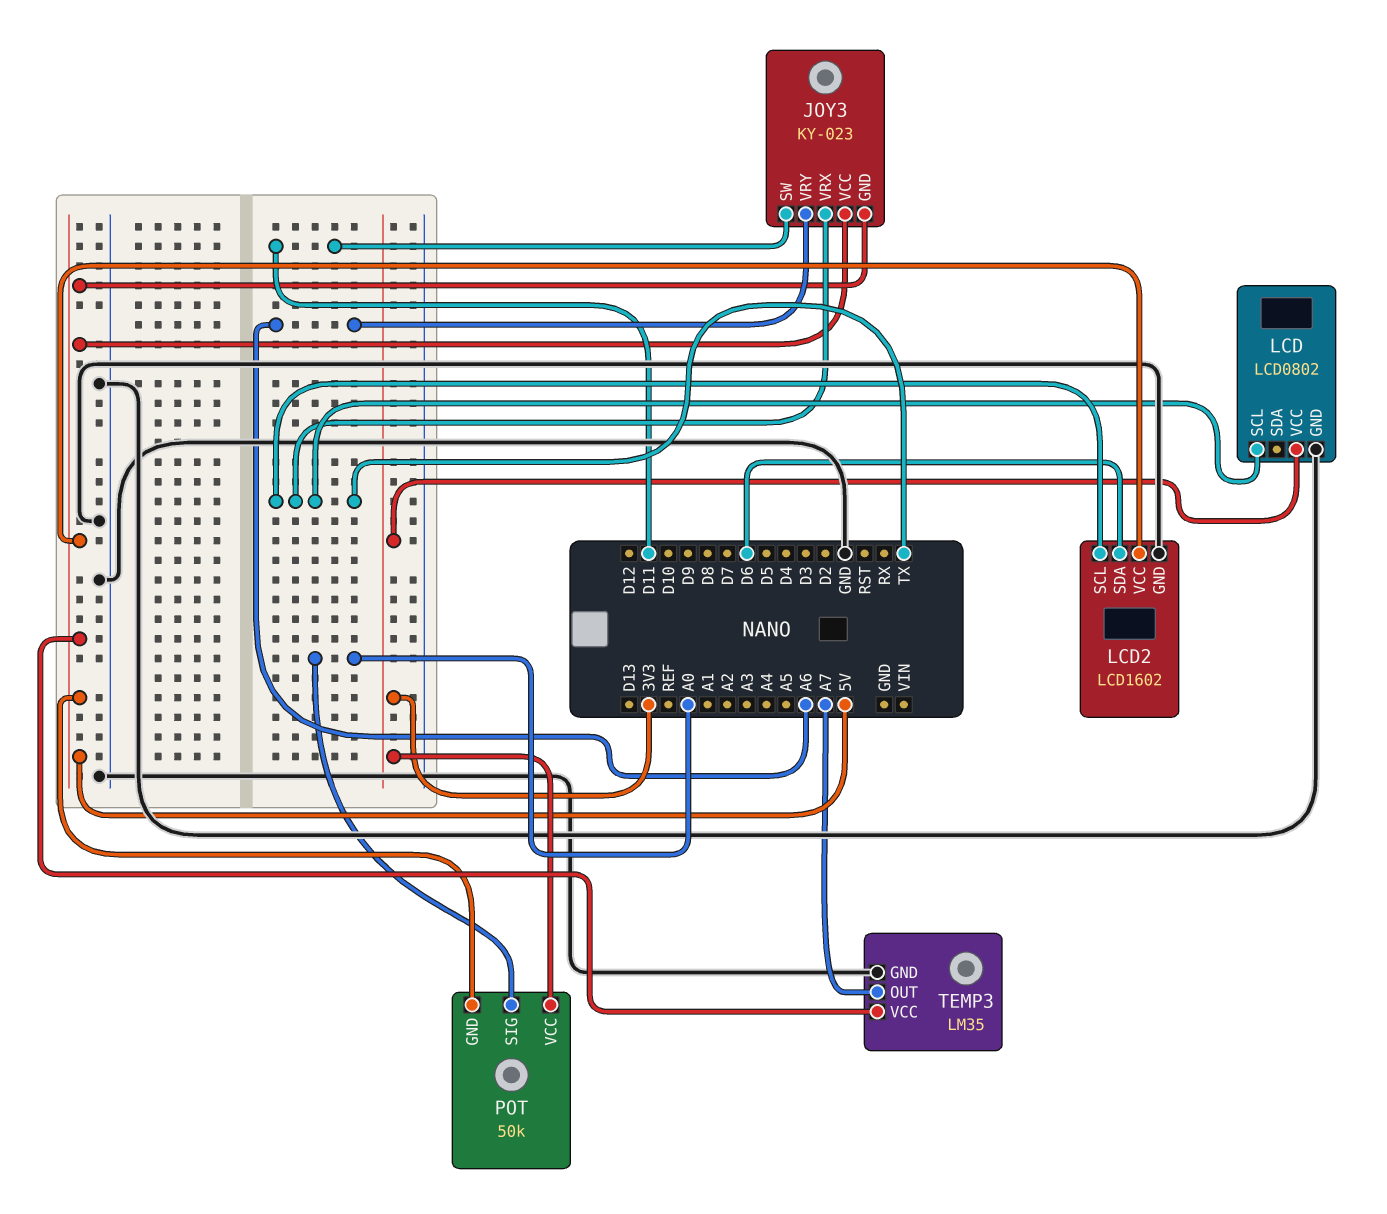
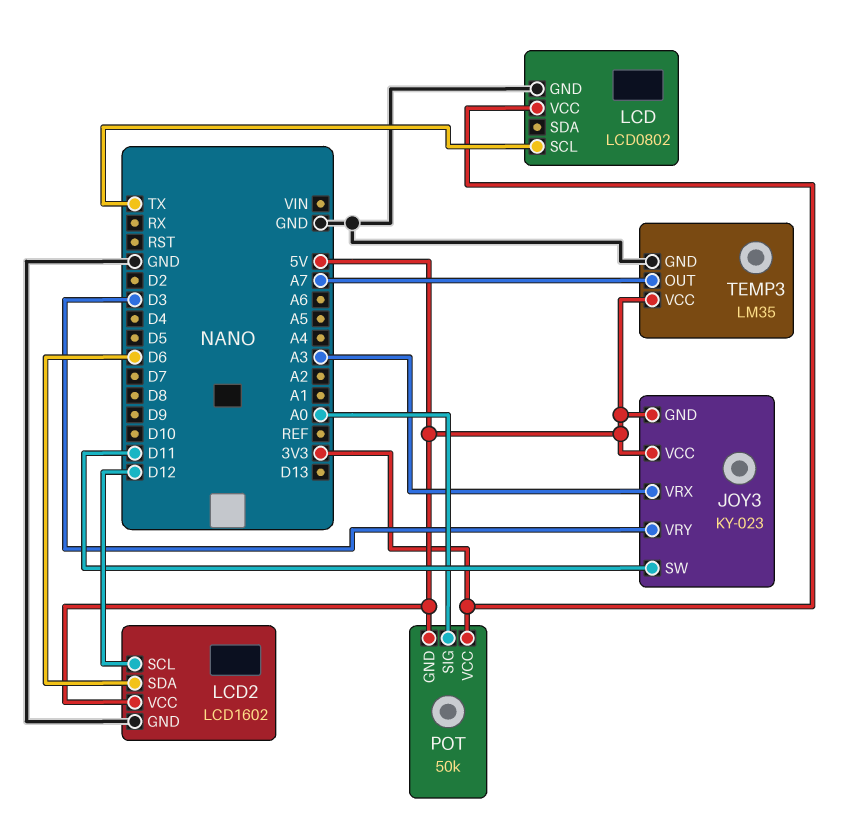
JOY3 pin VRX: TX -> A3
JOY3 pin VRY: A6 -> D3
LCD2 pin SCL: TX -> D12

